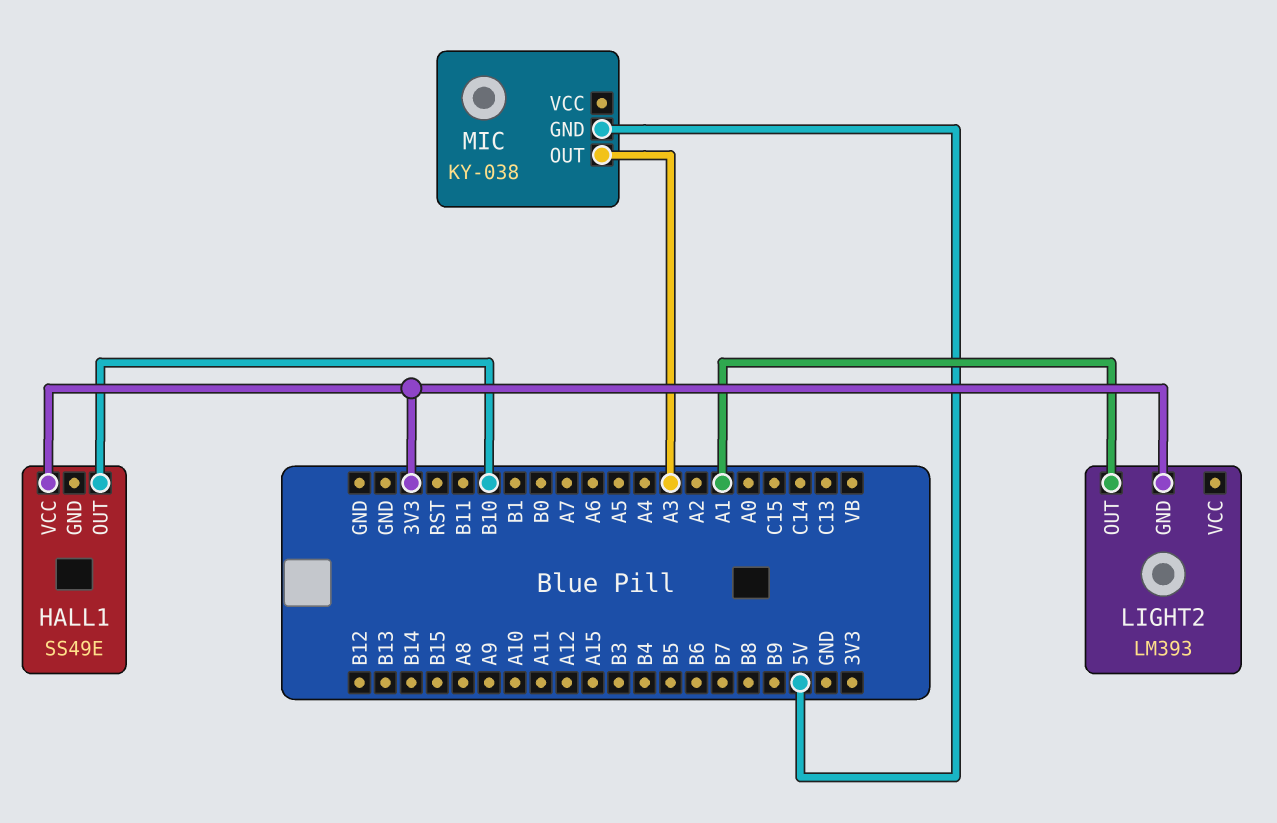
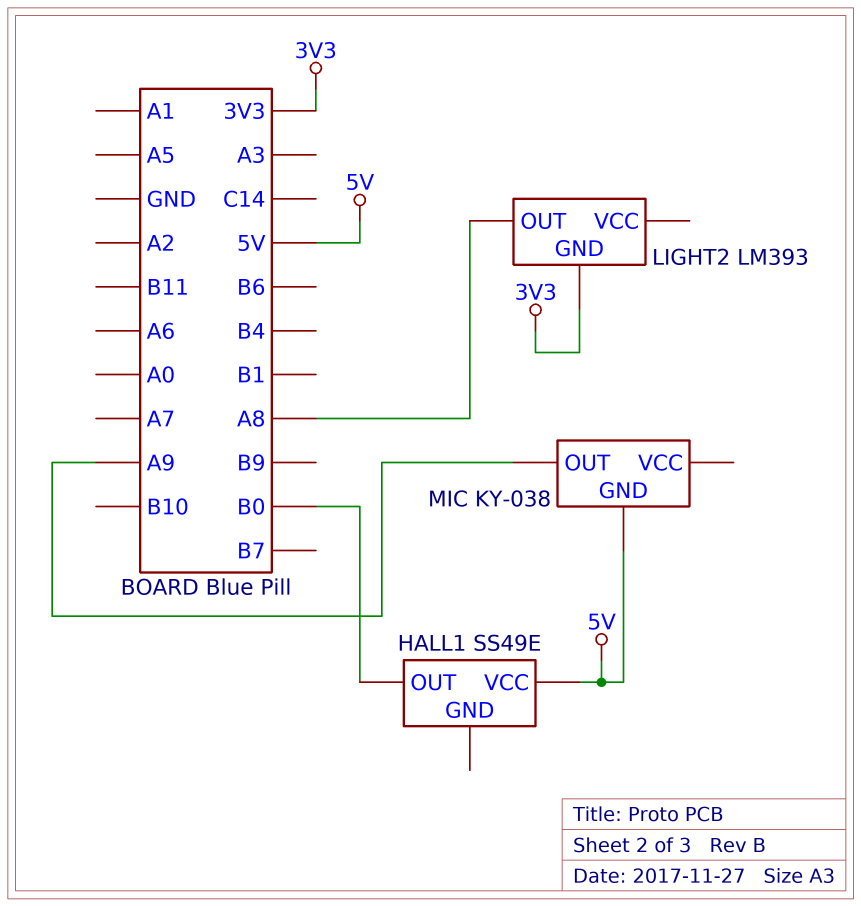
HALL1 pin OUT: B10 -> B0
HALL1 pin VCC: 3V3 -> 5V
LIGHT2 pin OUT: A1 -> A8
MIC pin OUT: A3 -> A9

